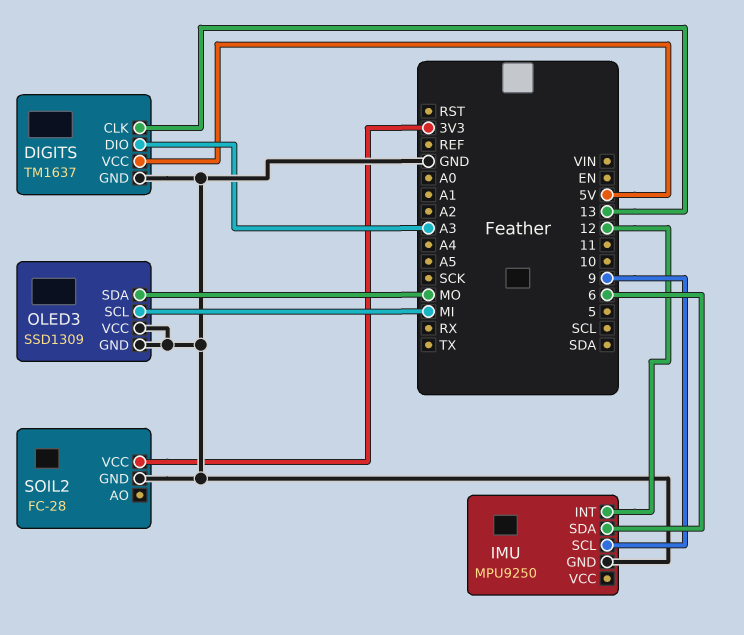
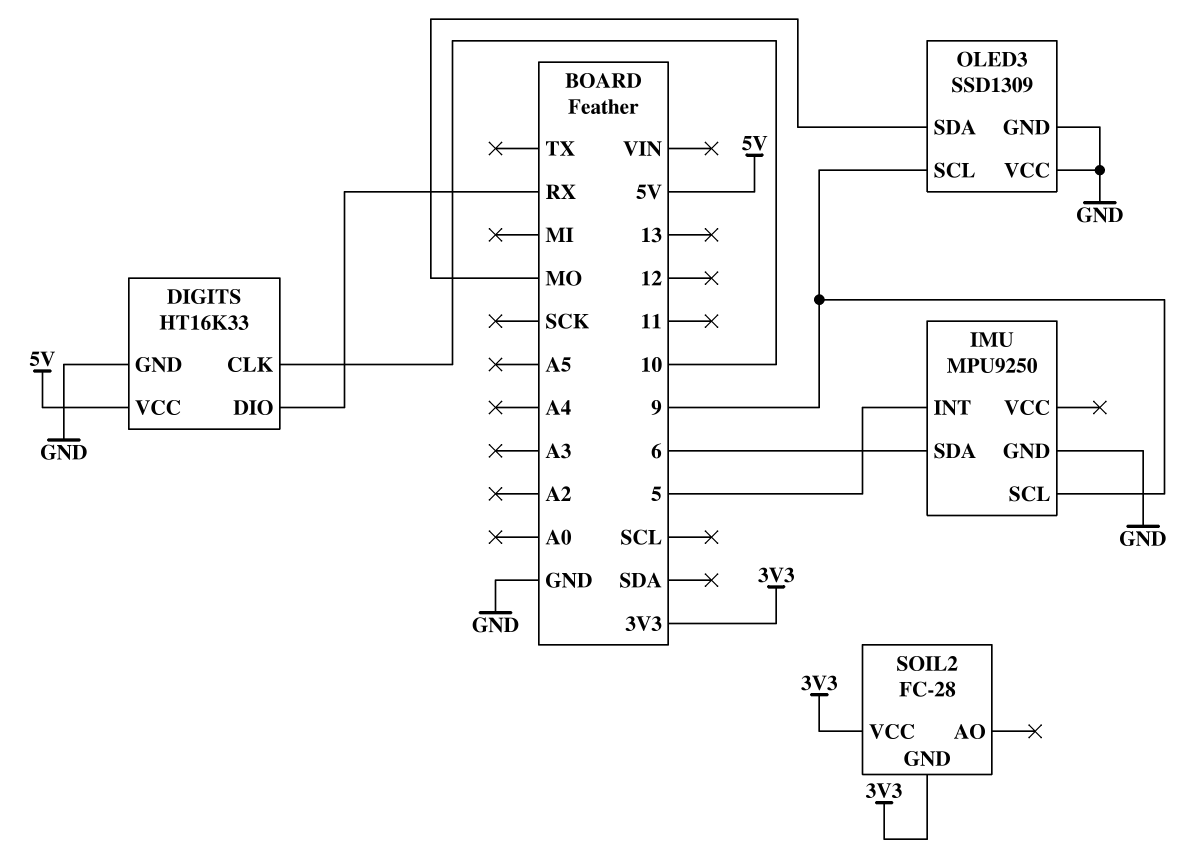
DIGITS: TM1637 -> HT16K33
DIGITS pin CLK: 13 -> 10
DIGITS pin DIO: A3 -> RX
IMU pin INT: 12 -> 5
OLED3 pin SCL: MI -> 9
SOIL2 pin GND: GND -> 3V3

